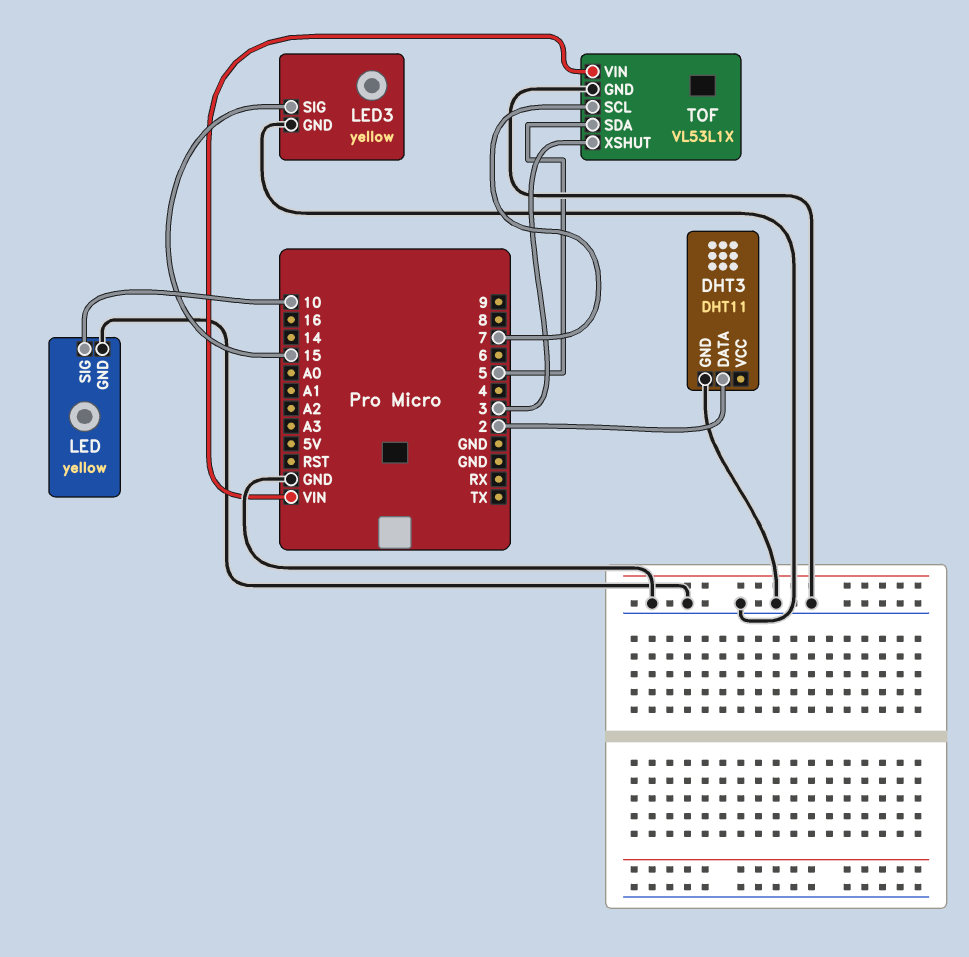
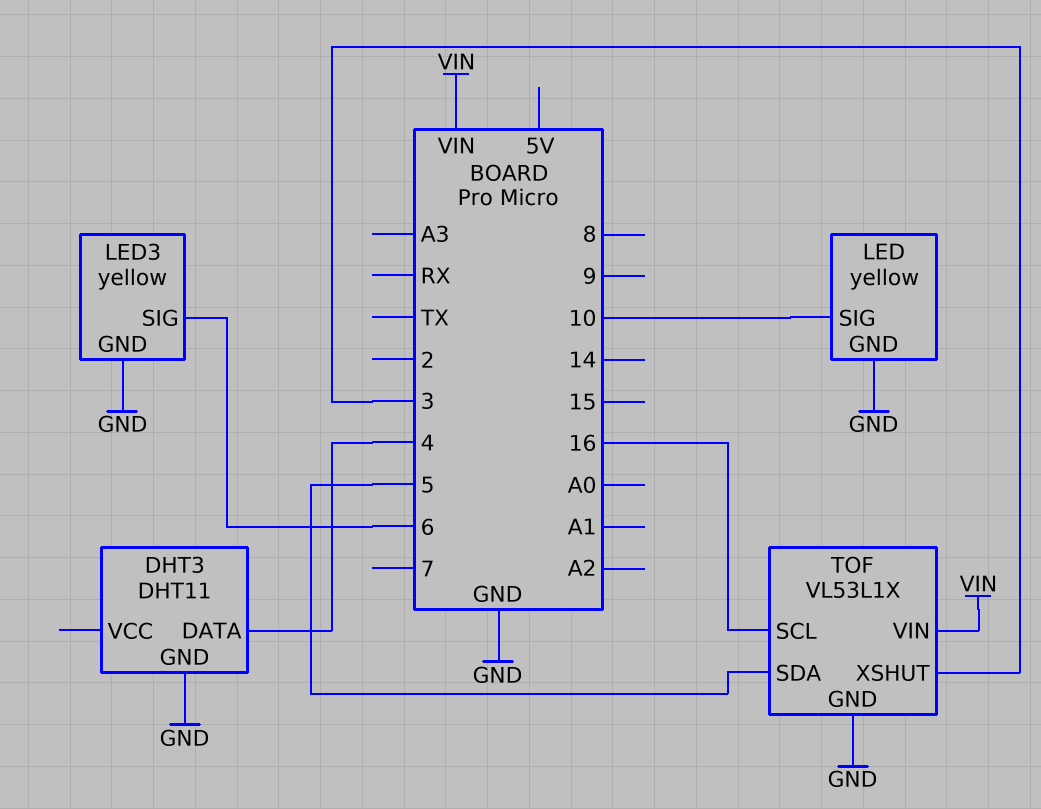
DHT3 pin DATA: 2 -> 4
LED3 pin SIG: 15 -> 6
TOF pin SCL: 7 -> 16

